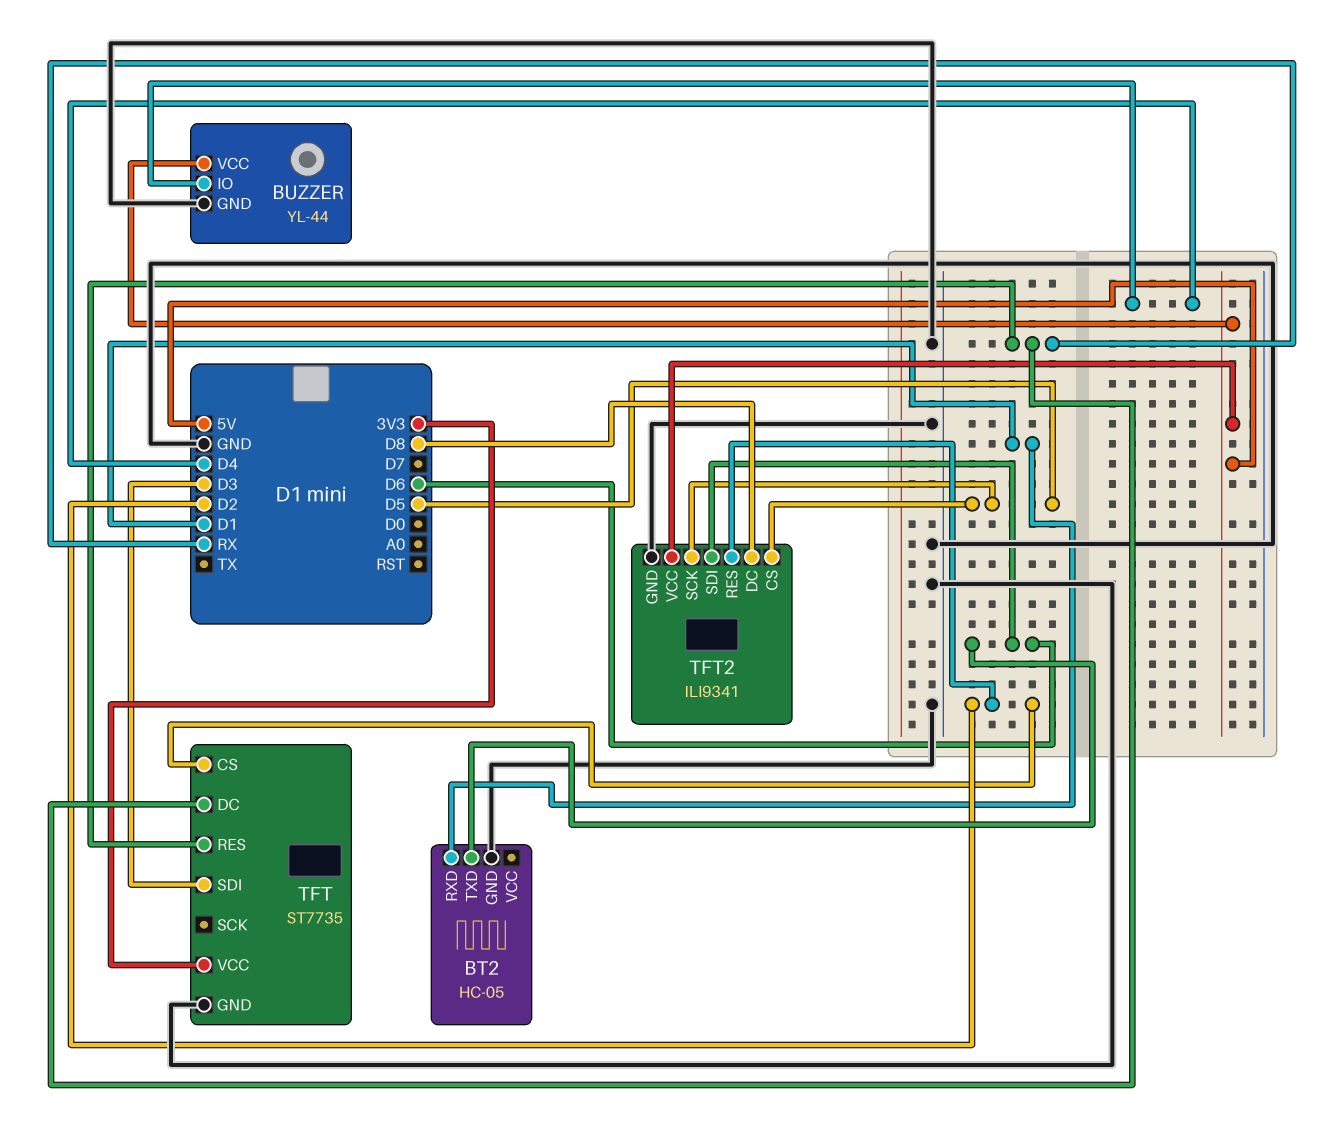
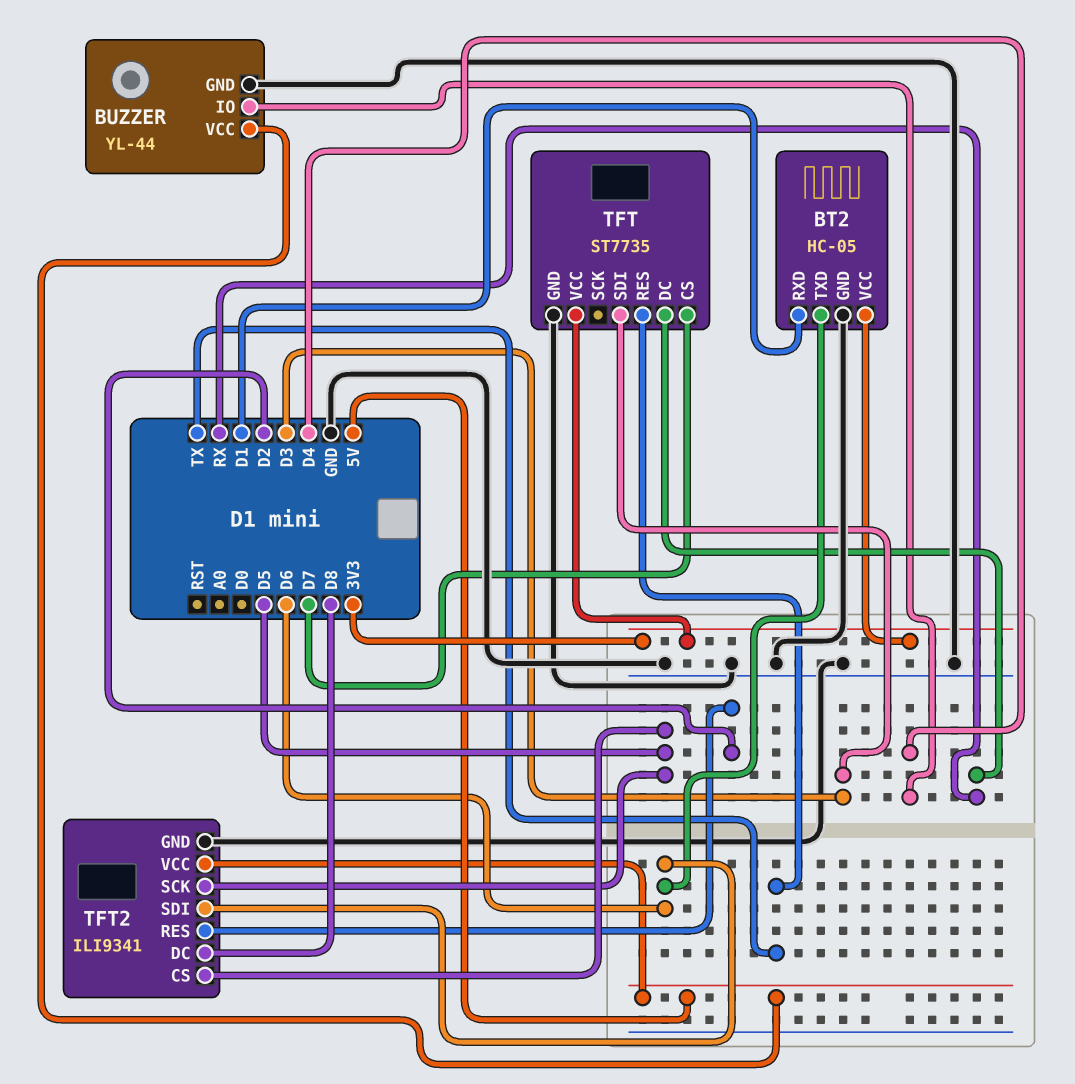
BT2 pin VCC: none -> 3V3
TFT pin CS: D2 -> D7
TFT pin RES: RX -> TX

